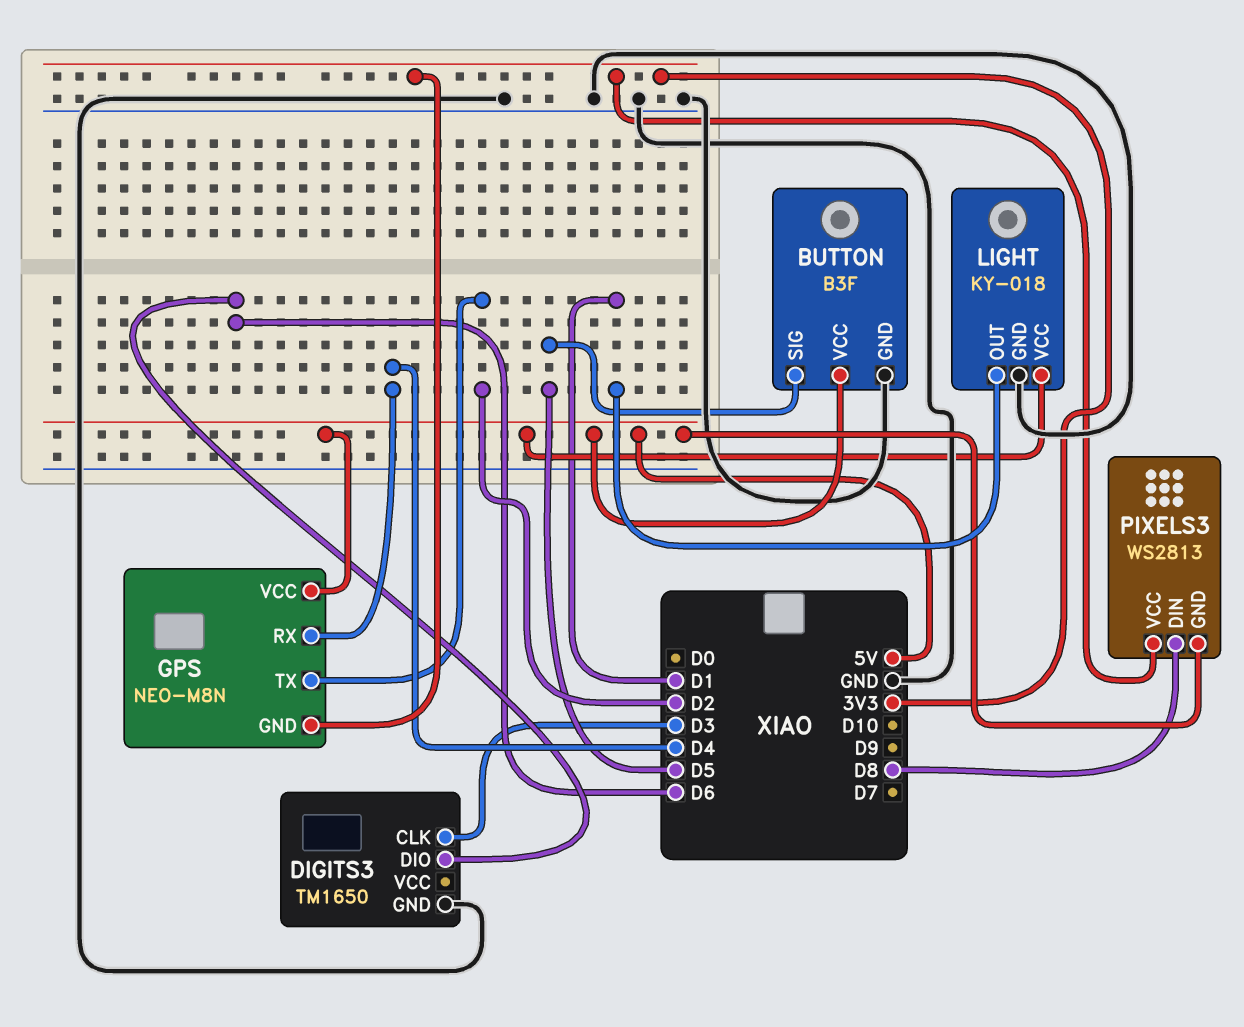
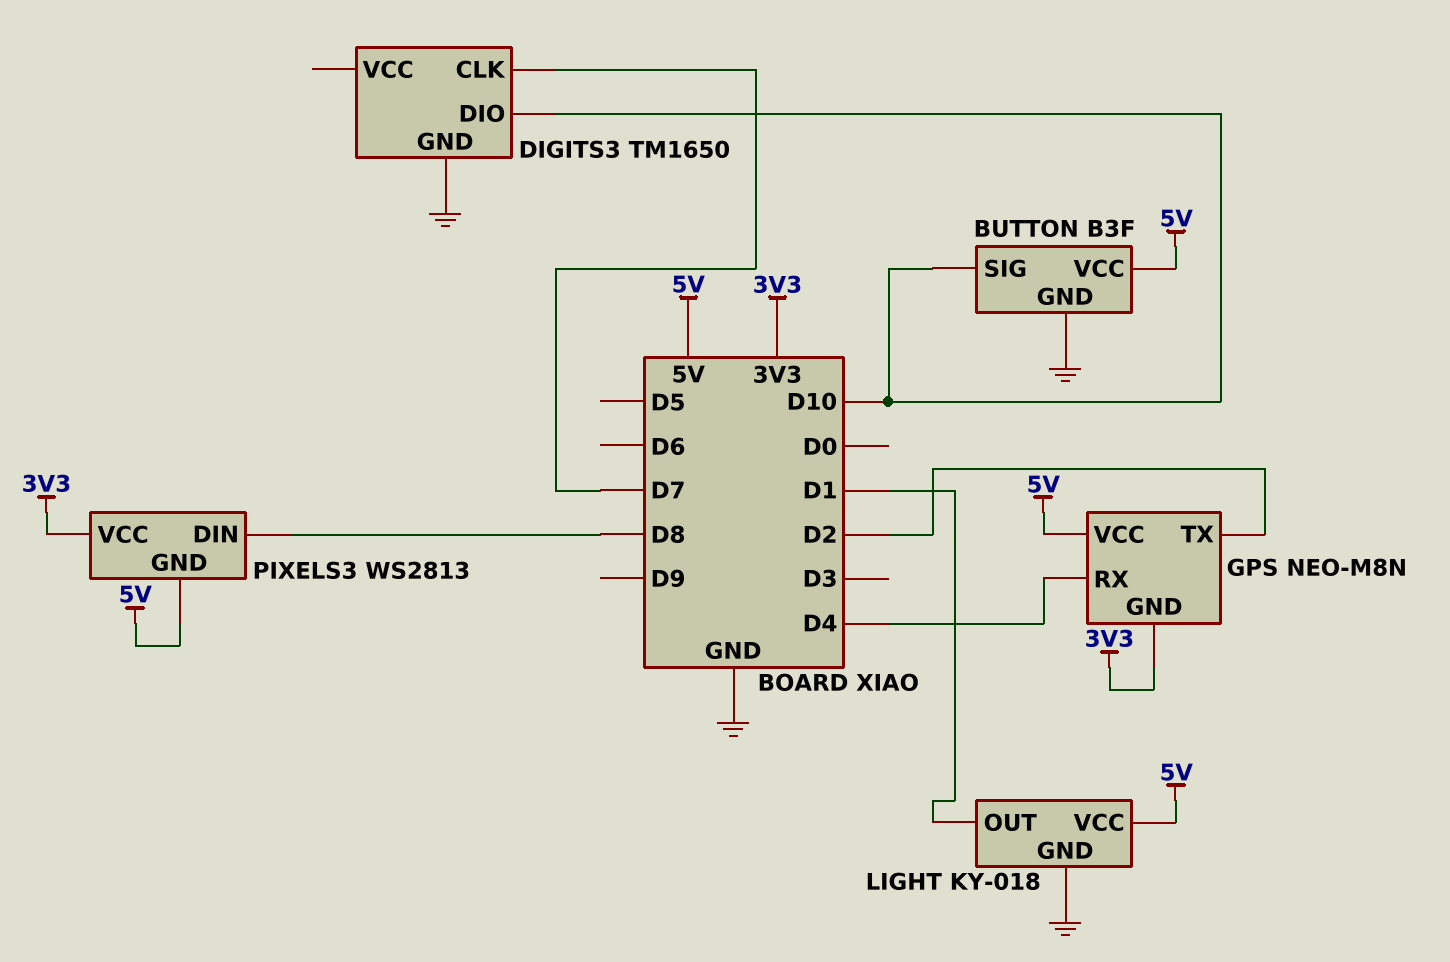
BUTTON pin SIG: D5 -> D10
DIGITS3 pin CLK: D3 -> D7
DIGITS3 pin DIO: D6 -> D10

